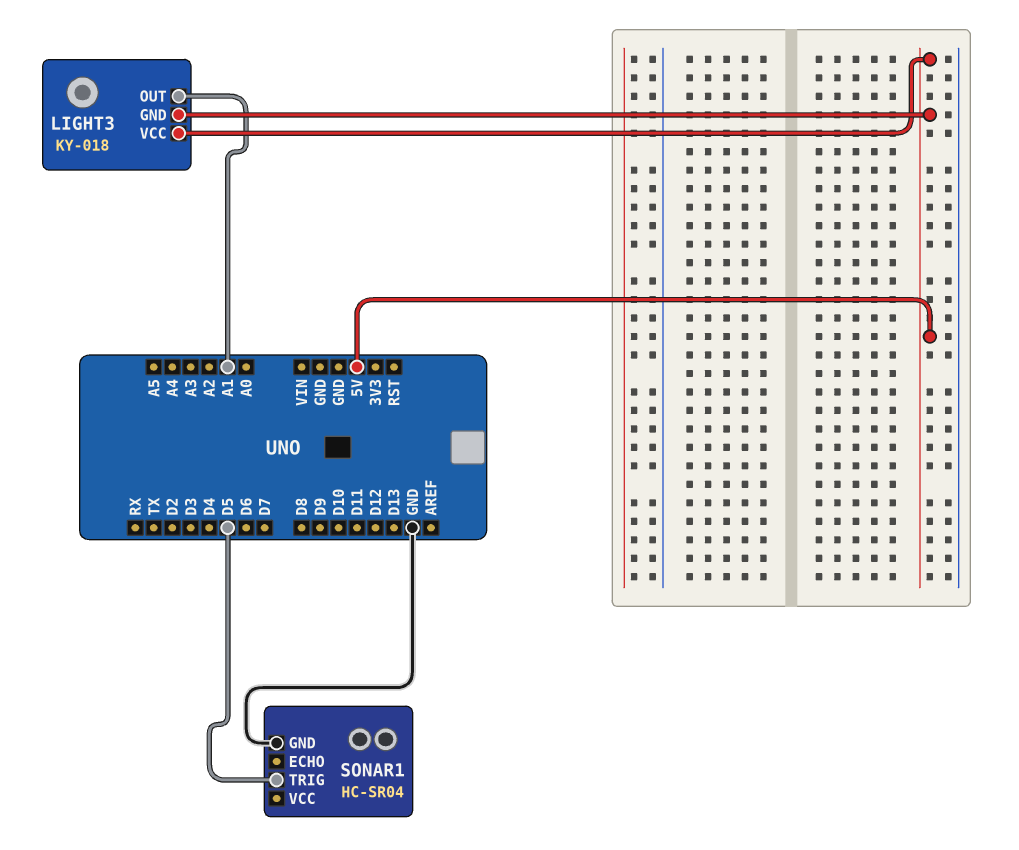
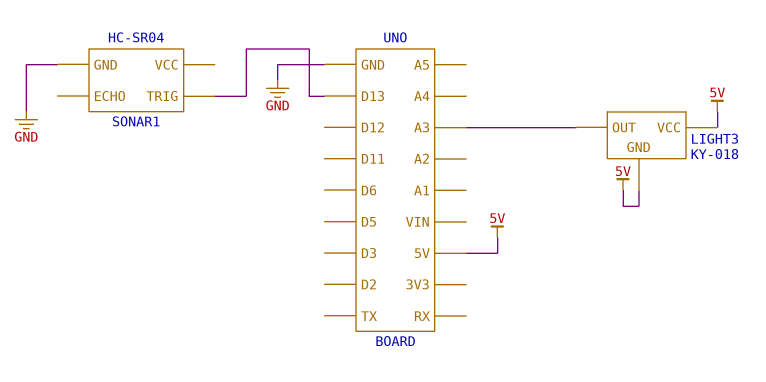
LIGHT3 pin OUT: A1 -> A3
SONAR1 pin TRIG: D5 -> D13

